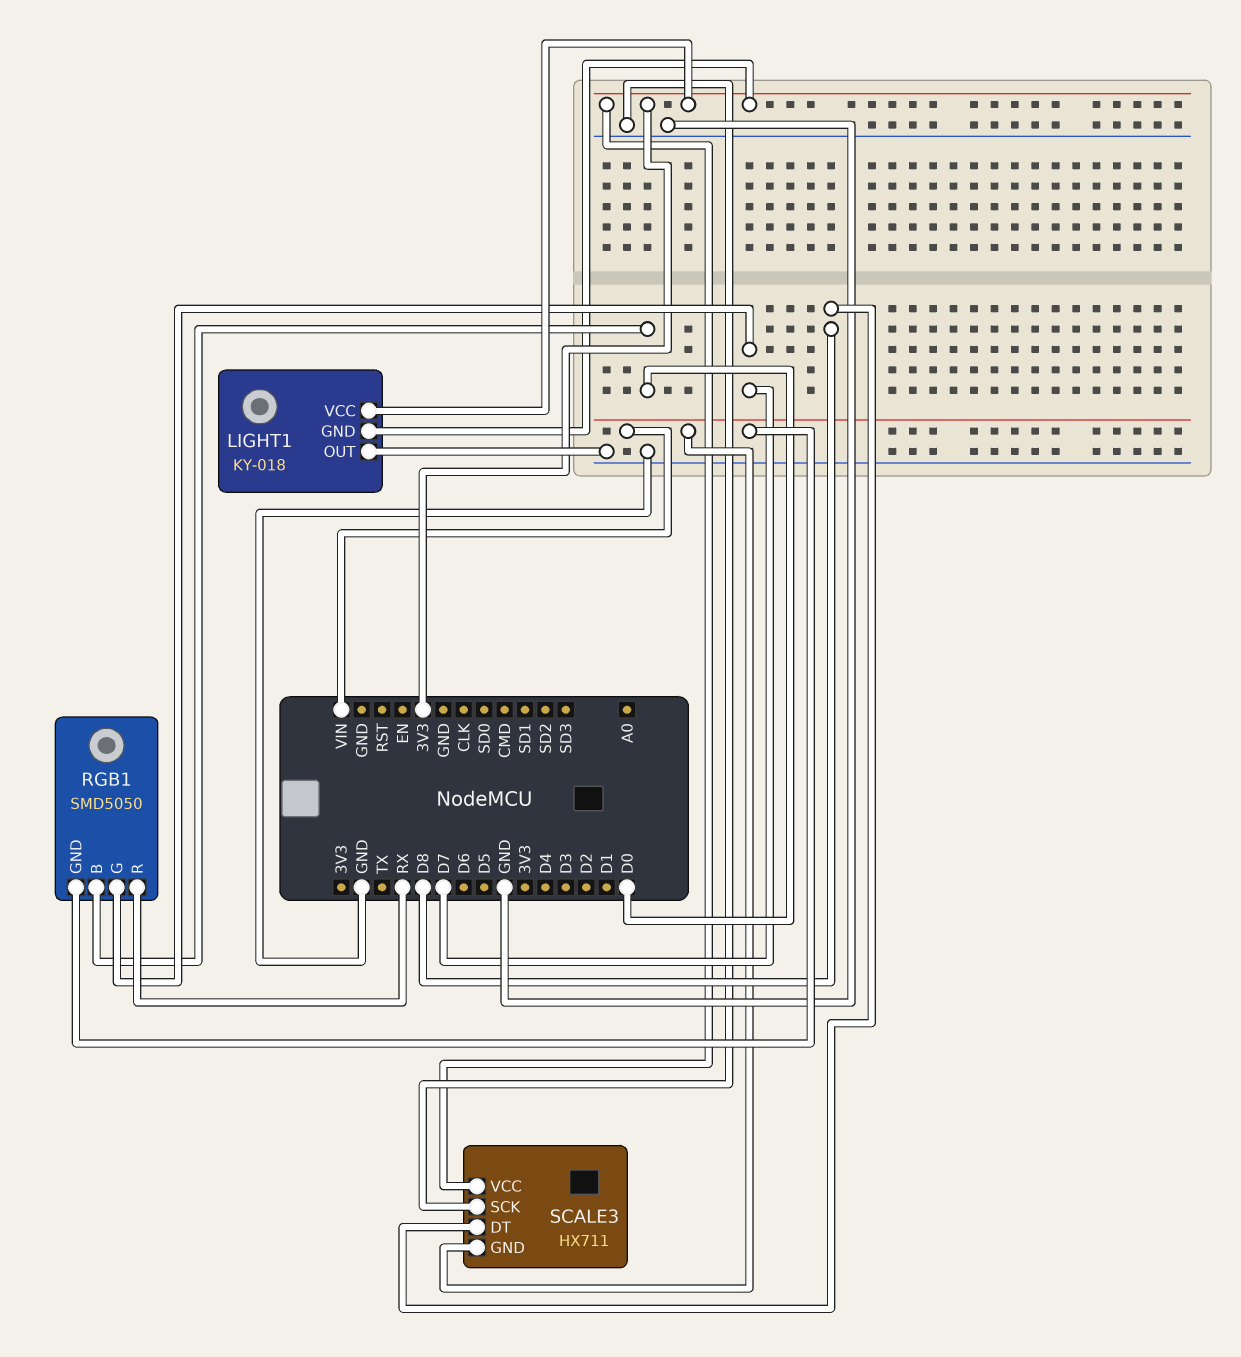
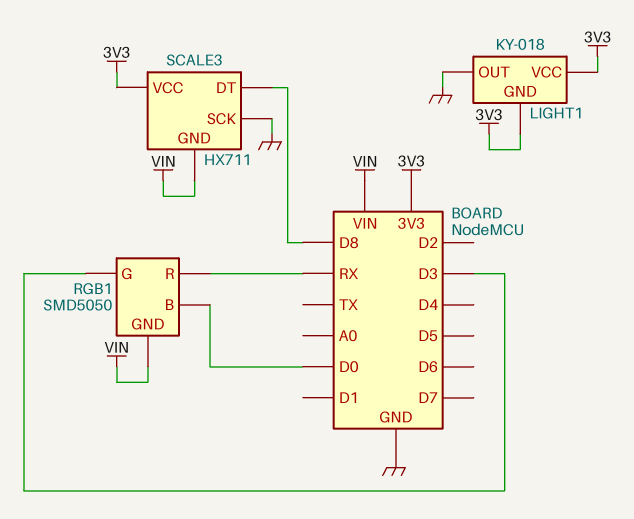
RGB1 pin G: D7 -> D3

